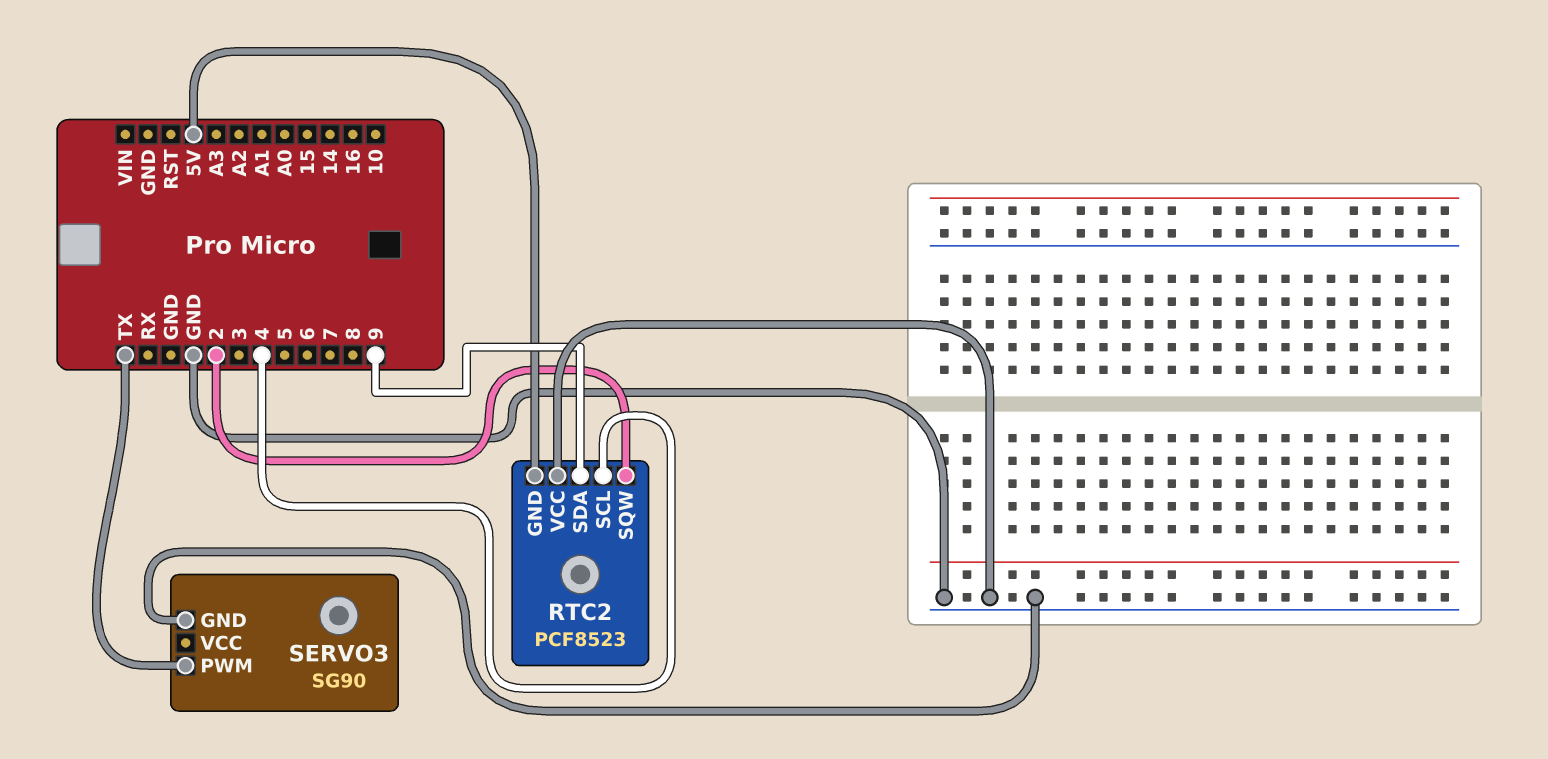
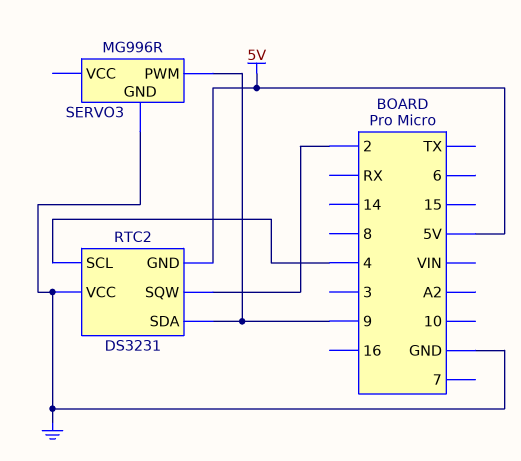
RTC2: PCF8523 -> DS3231
SERVO3: SG90 -> MG996R
SERVO3 pin PWM: TX -> 9

